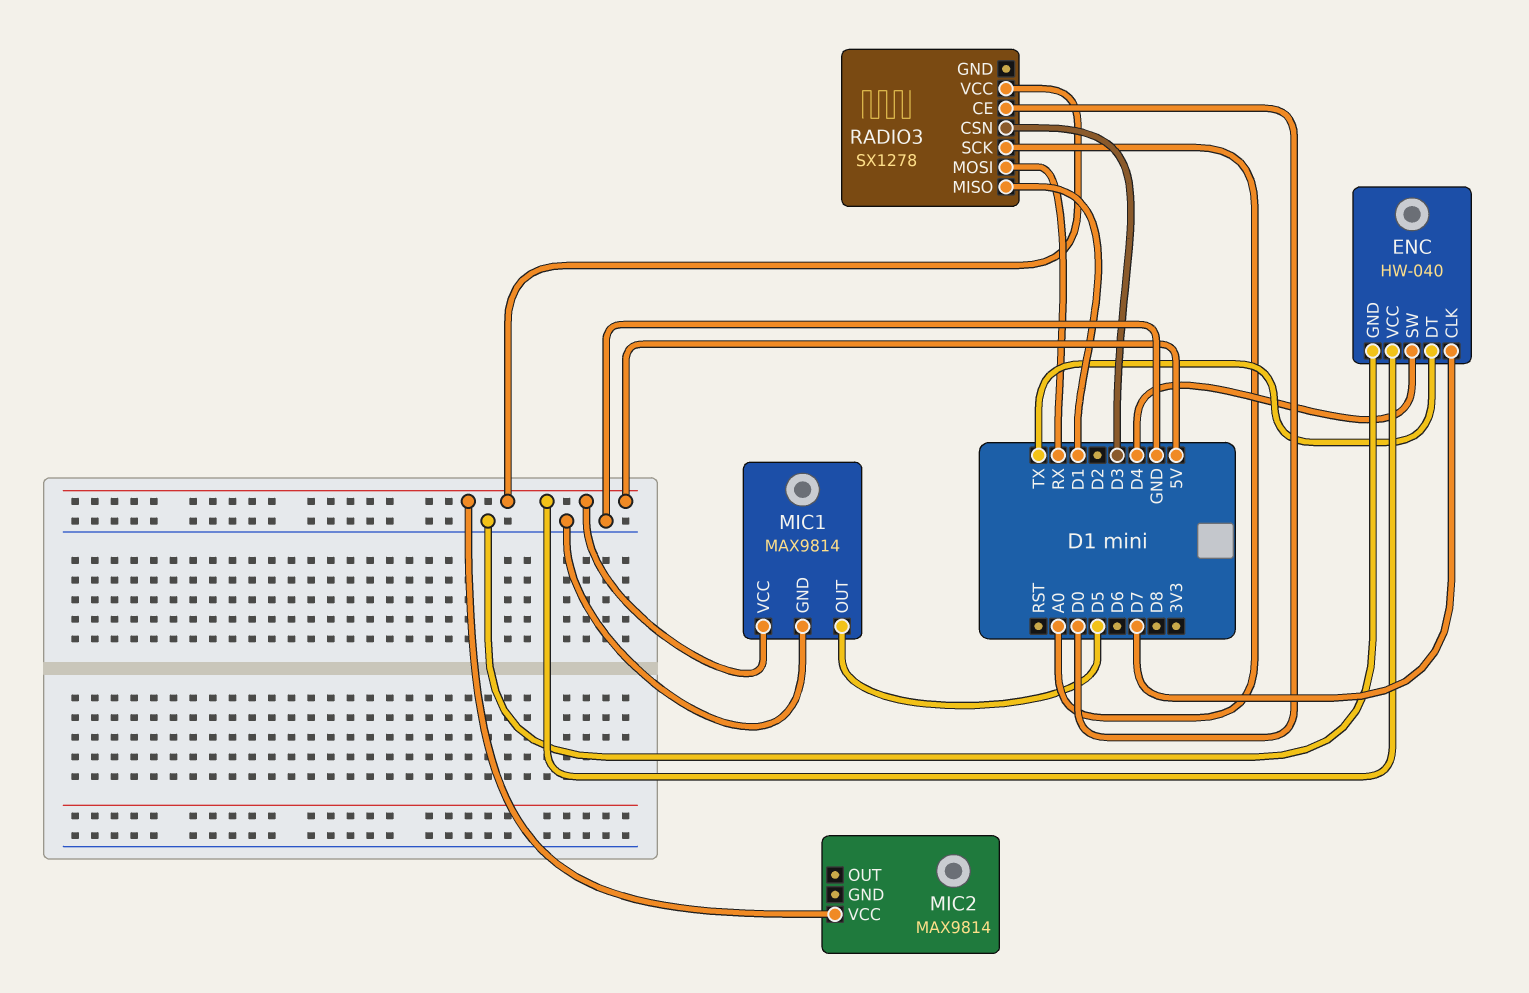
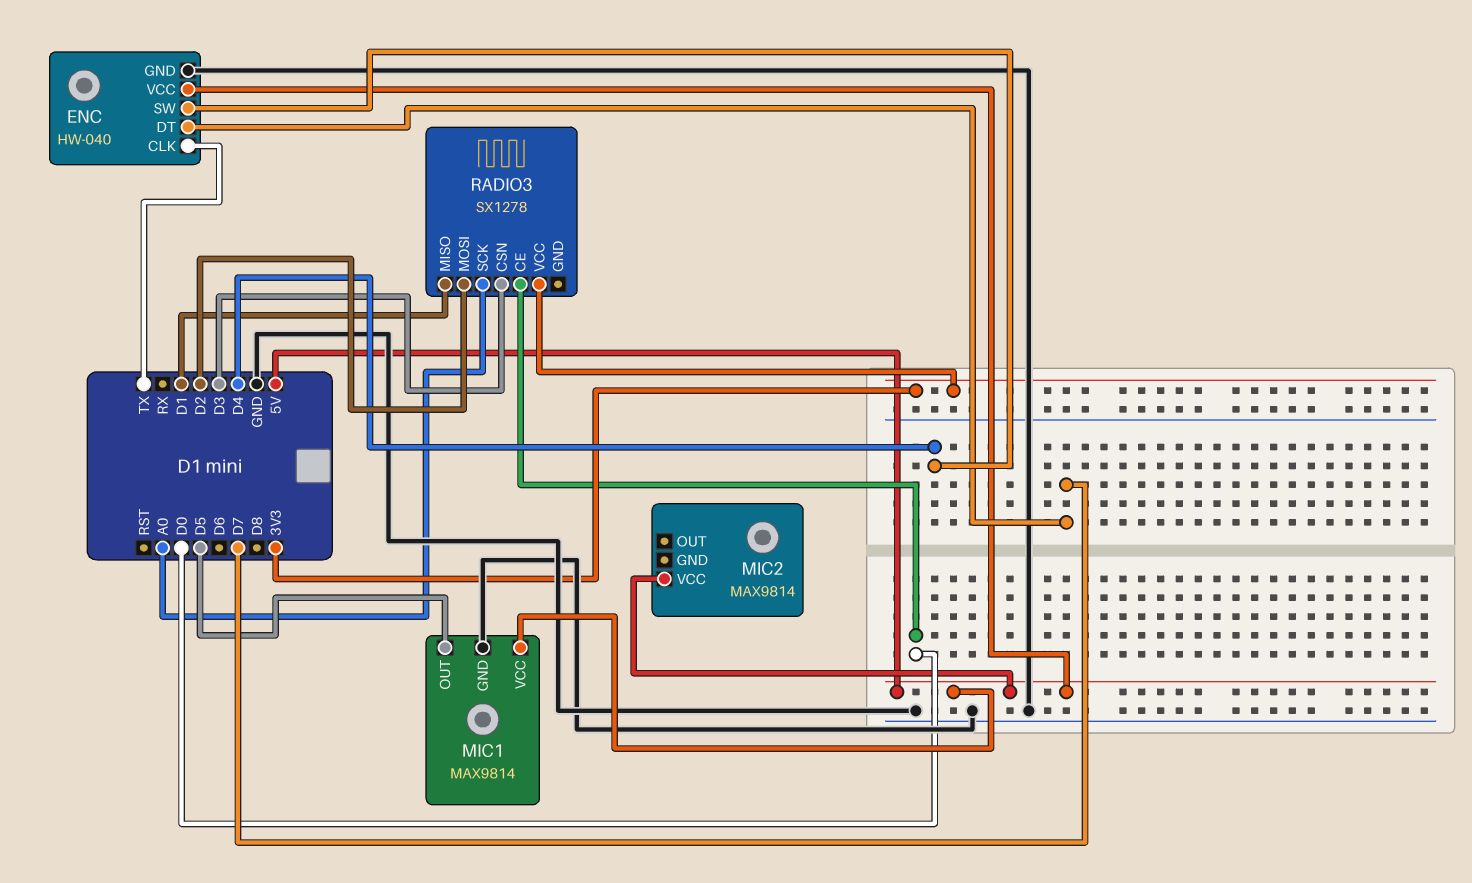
ENC pin CLK: D7 -> TX
ENC pin DT: TX -> D7
RADIO3 pin MOSI: RX -> D2
RADIO3 pin VCC: 5V -> 3V3

